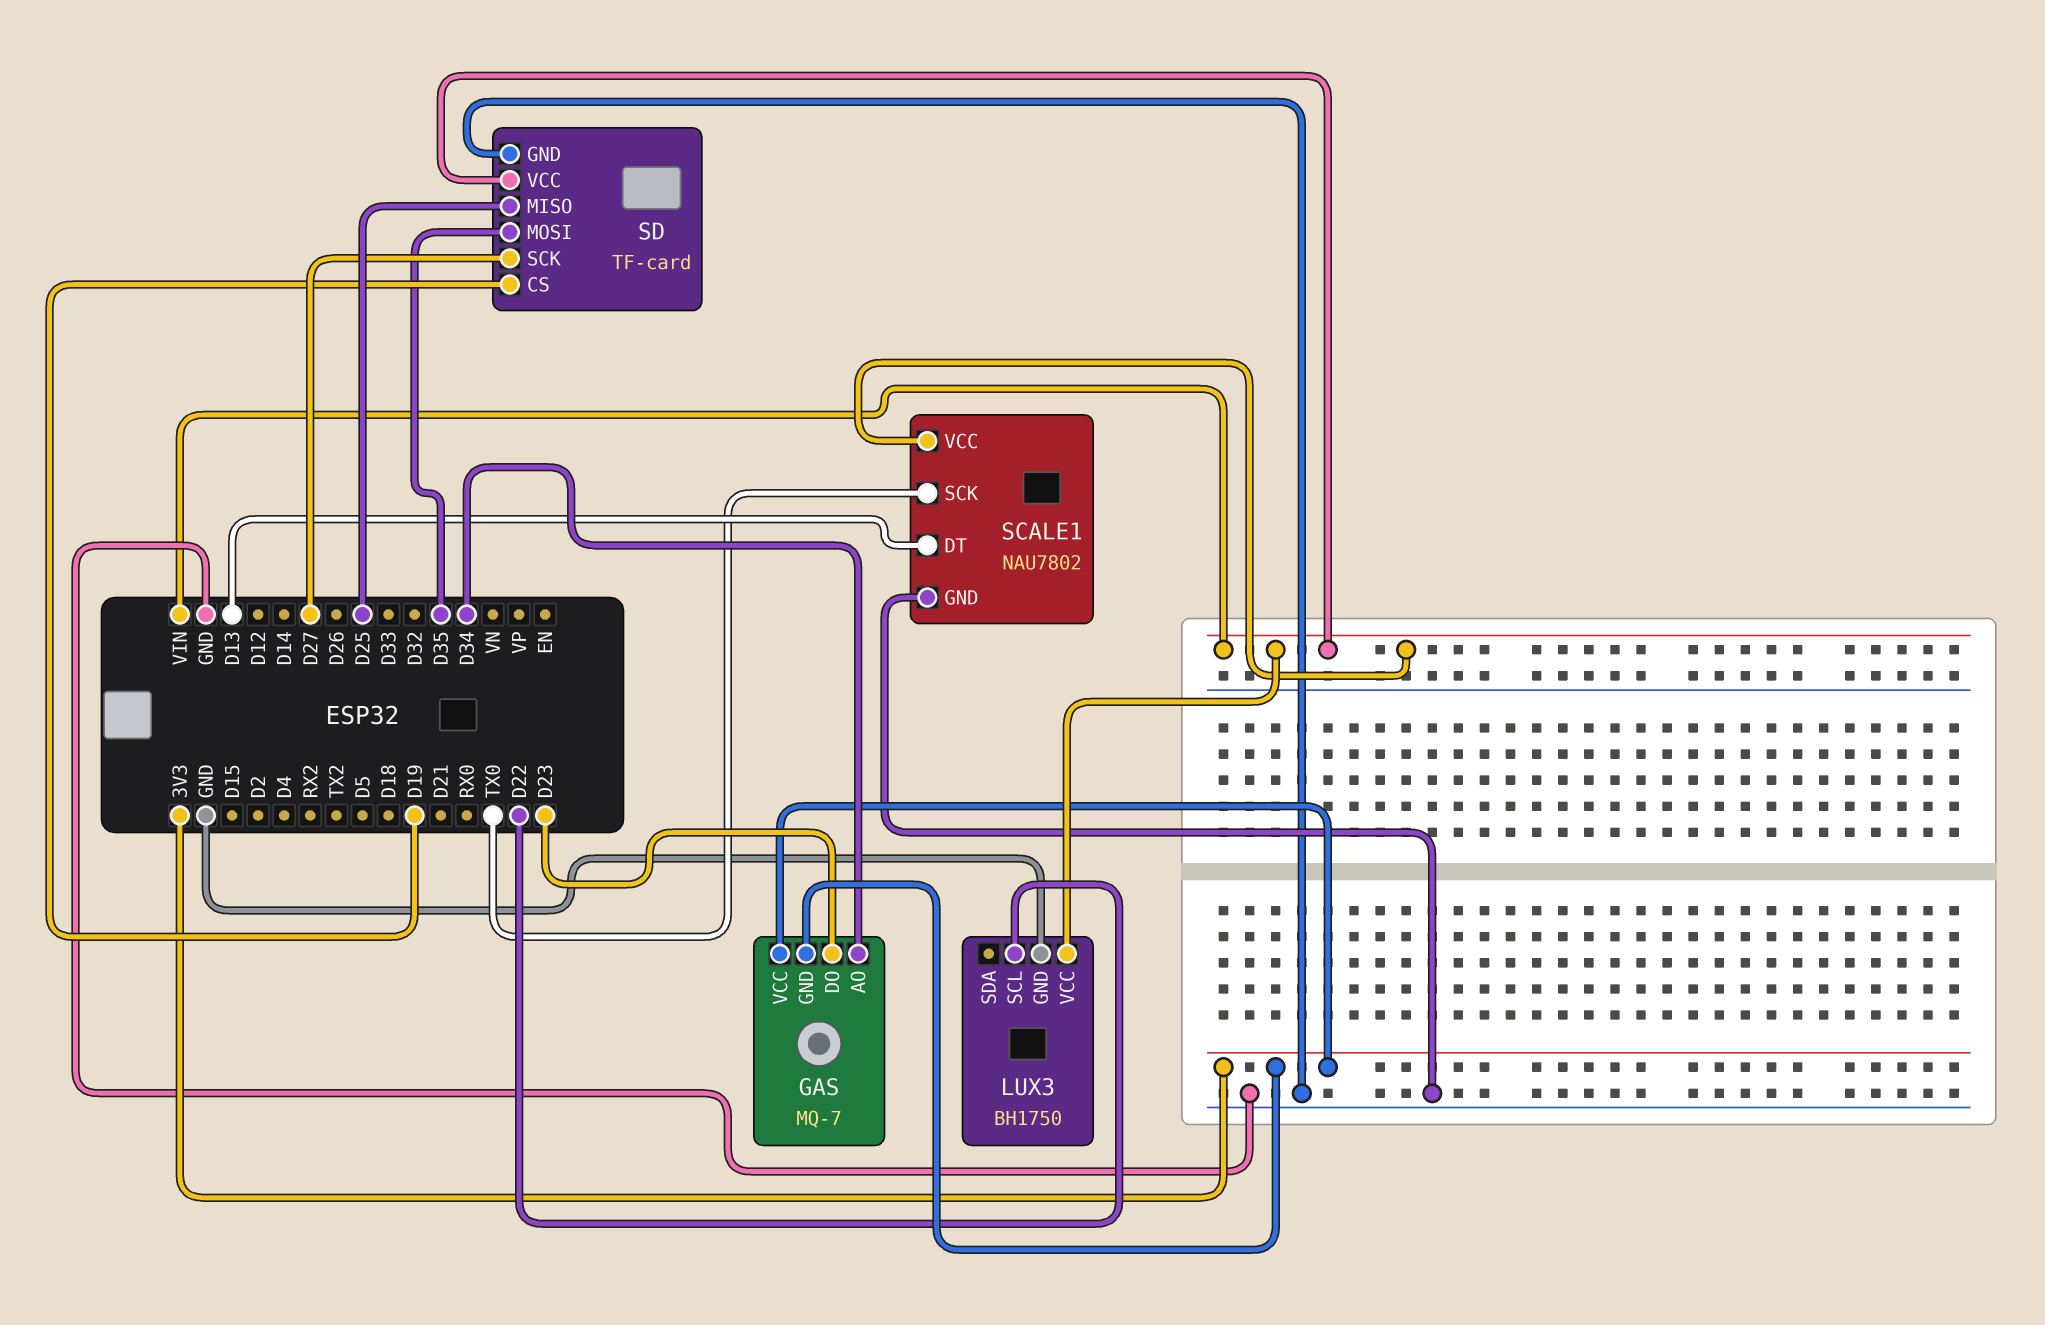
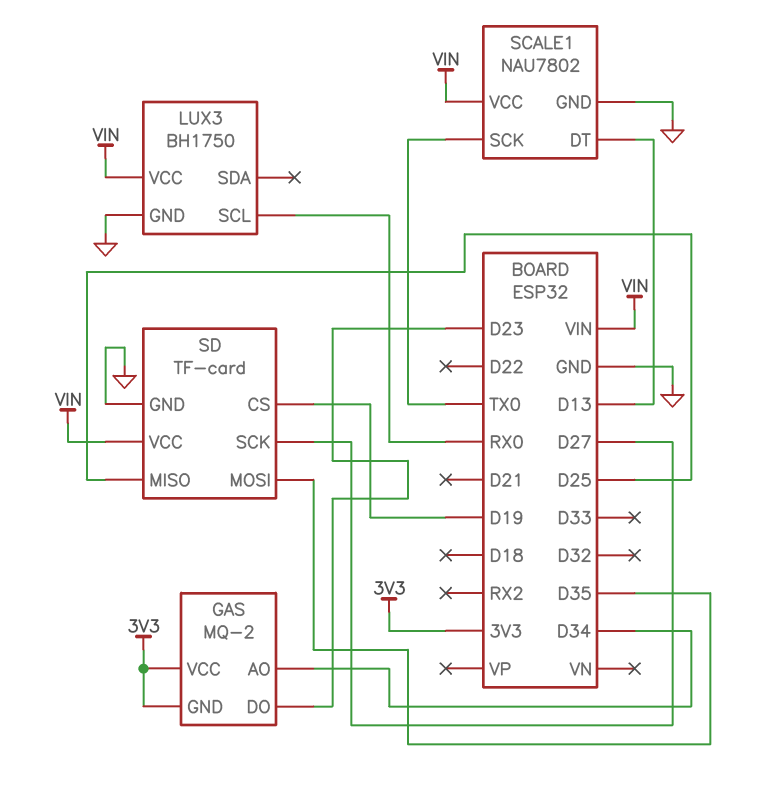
GAS: MQ-7 -> MQ-2
LUX3 pin SCL: D22 -> RX0

